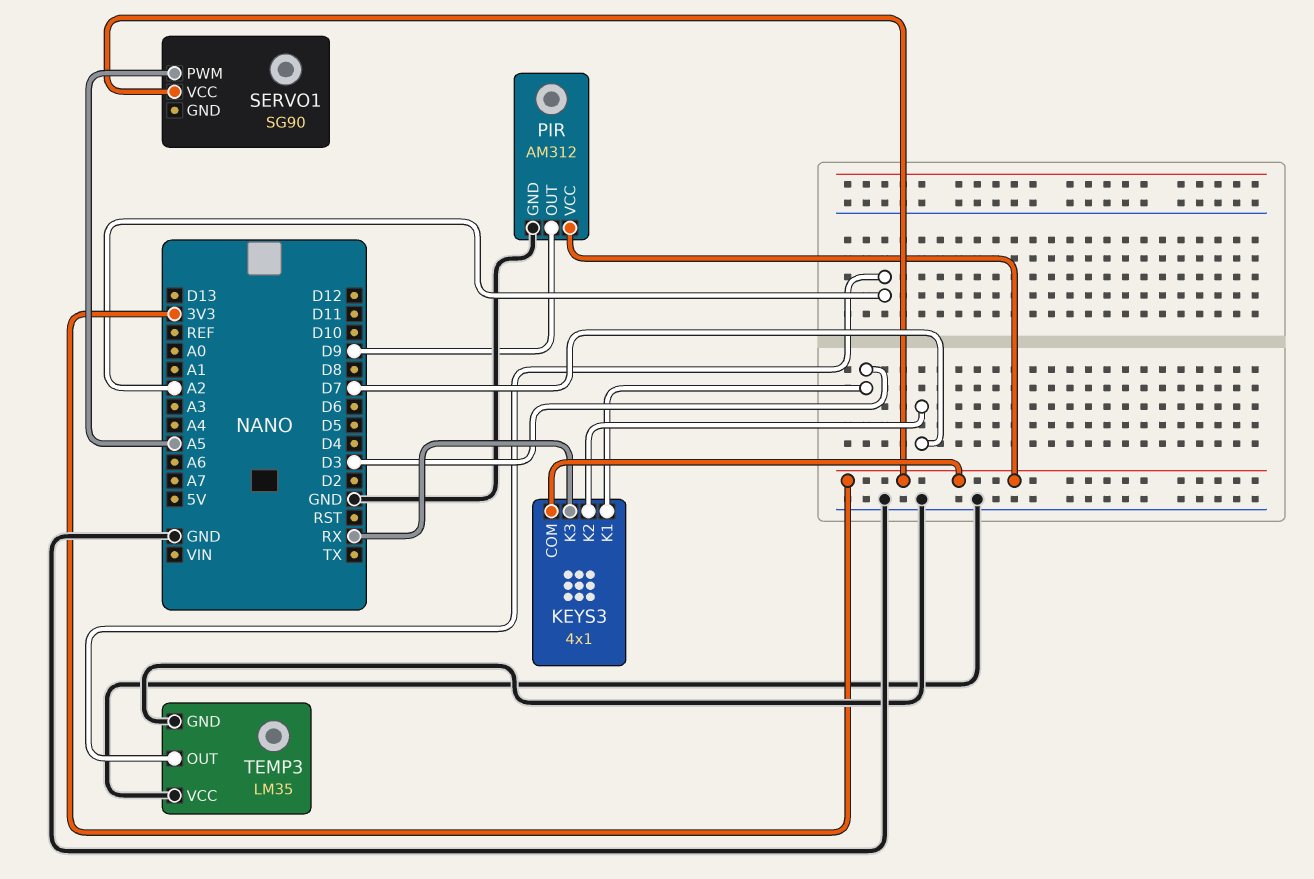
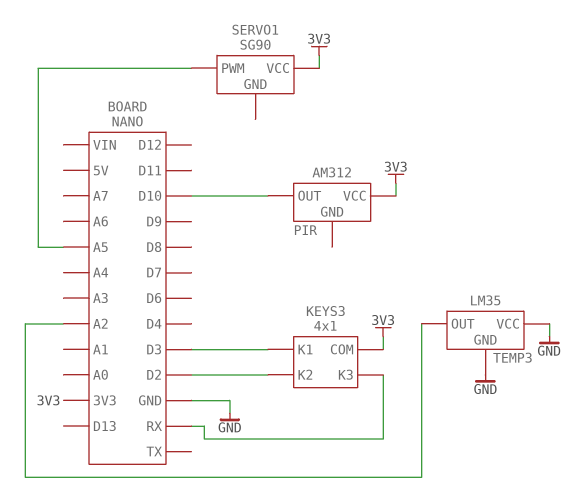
KEYS3 pin K2: D7 -> D2
PIR pin GND: GND -> none
PIR pin OUT: D9 -> D10

